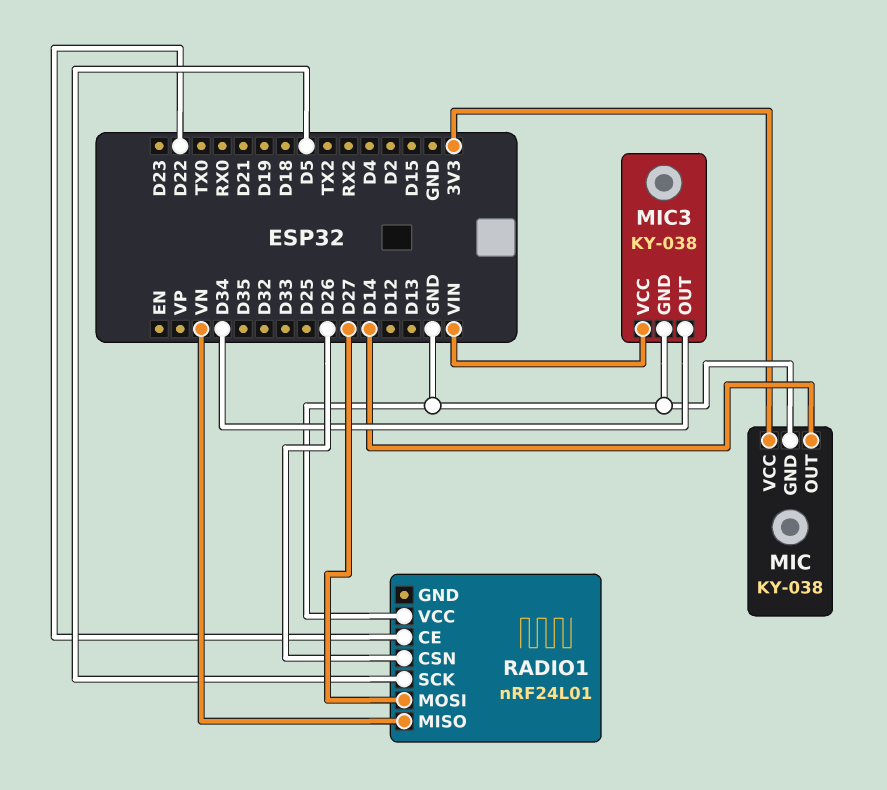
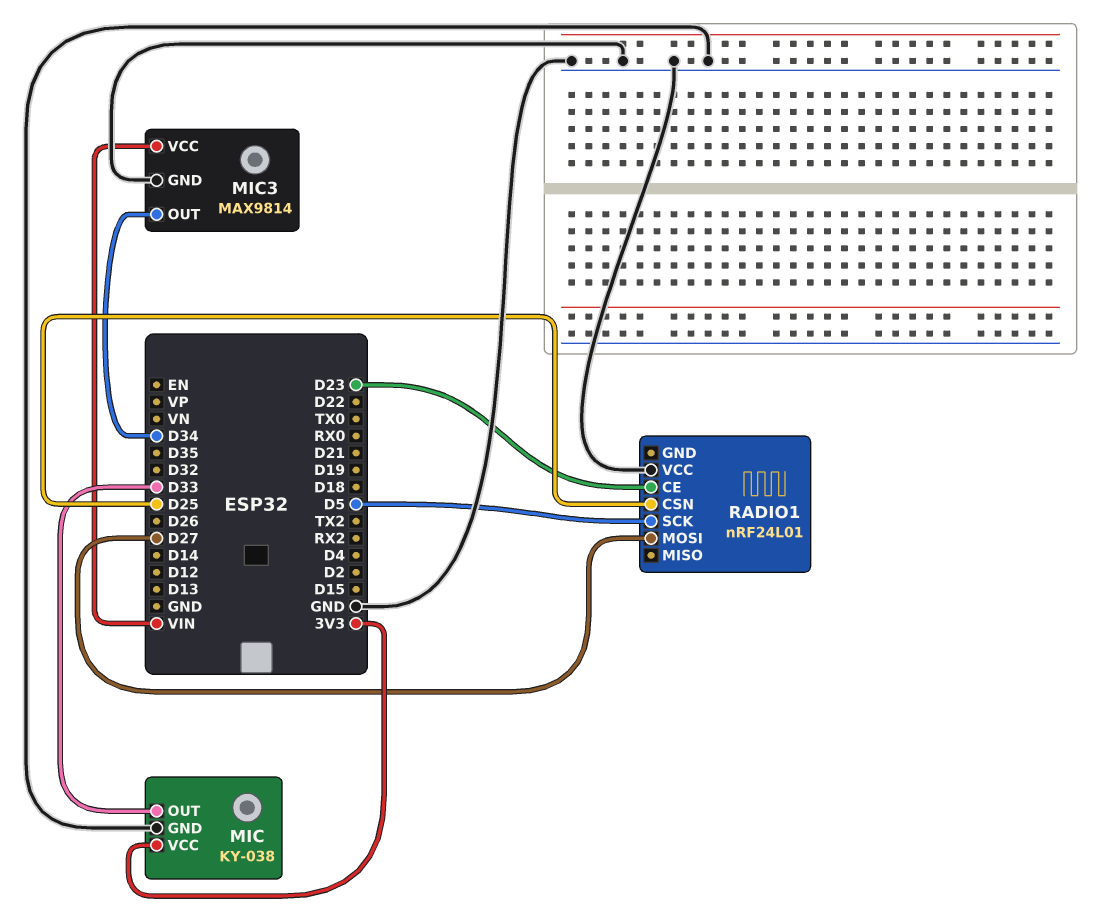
MIC pin OUT: D14 -> D33
MIC3: KY-038 -> MAX9814
RADIO1 pin CE: D22 -> D23
RADIO1 pin CSN: D26 -> D25
RADIO1 pin MISO: VN -> none

